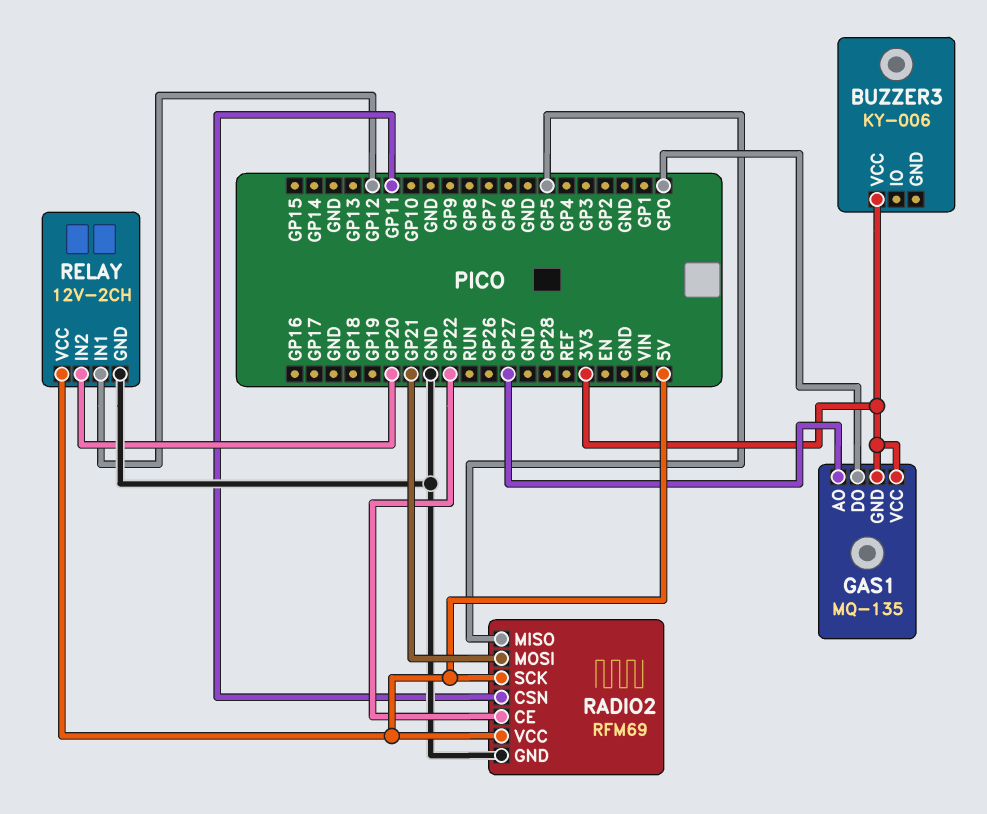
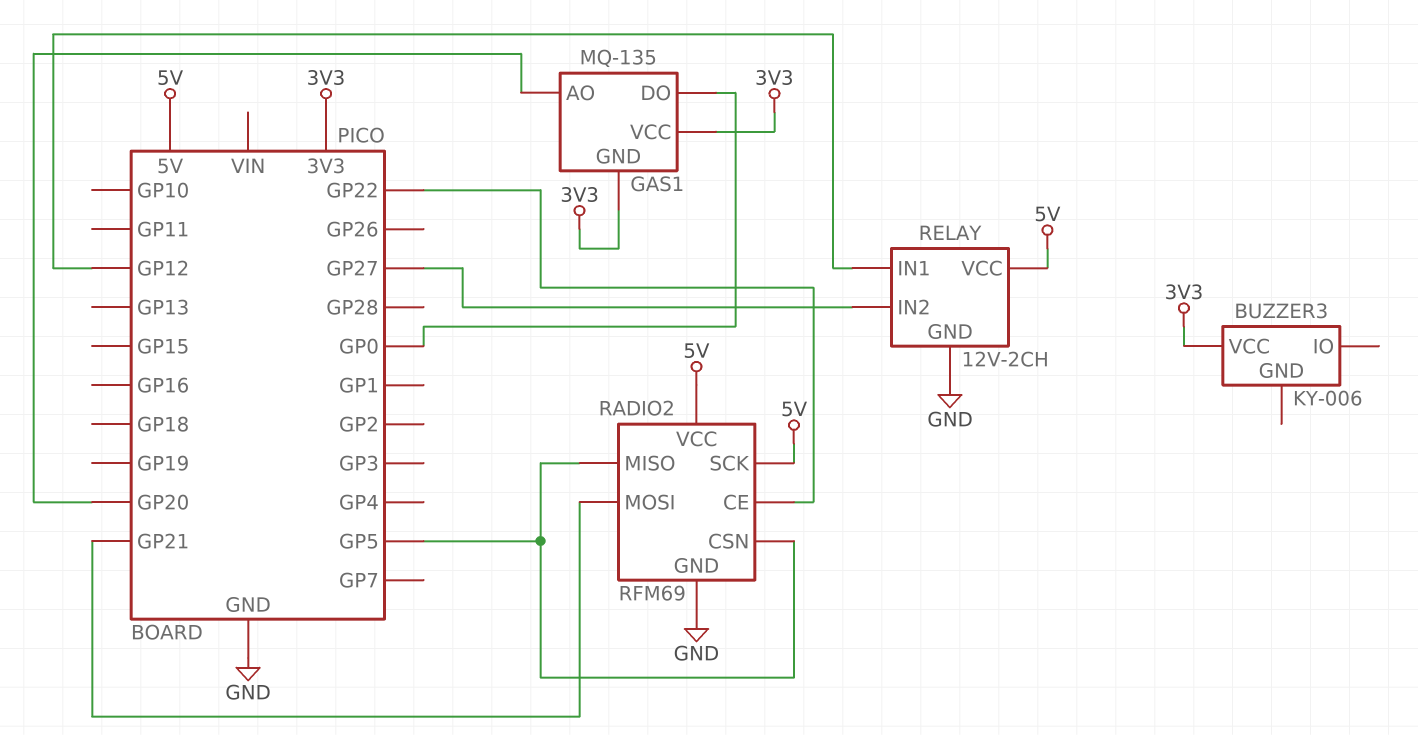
GAS1 pin AO: GP27 -> GP20
RADIO2 pin CSN: GP11 -> GP5
RELAY pin IN2: GP20 -> GP27

